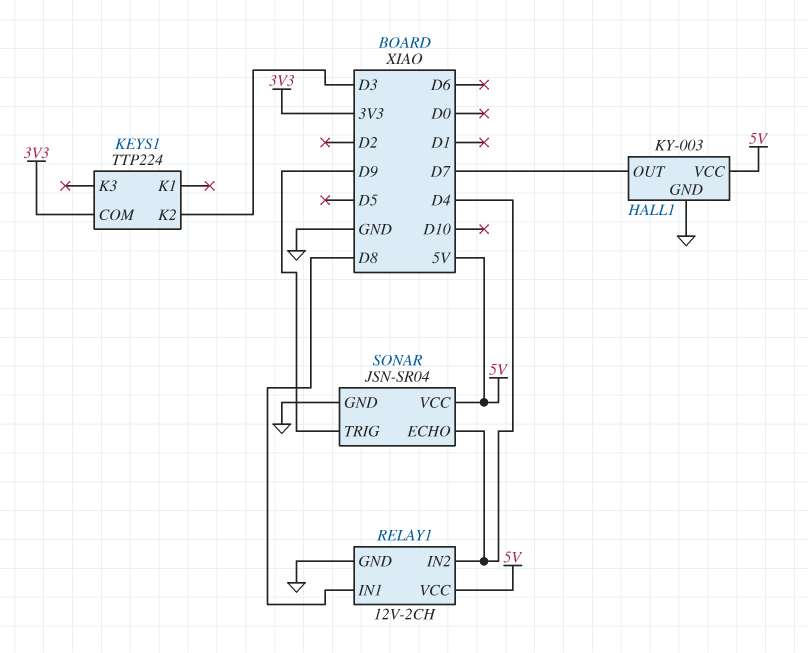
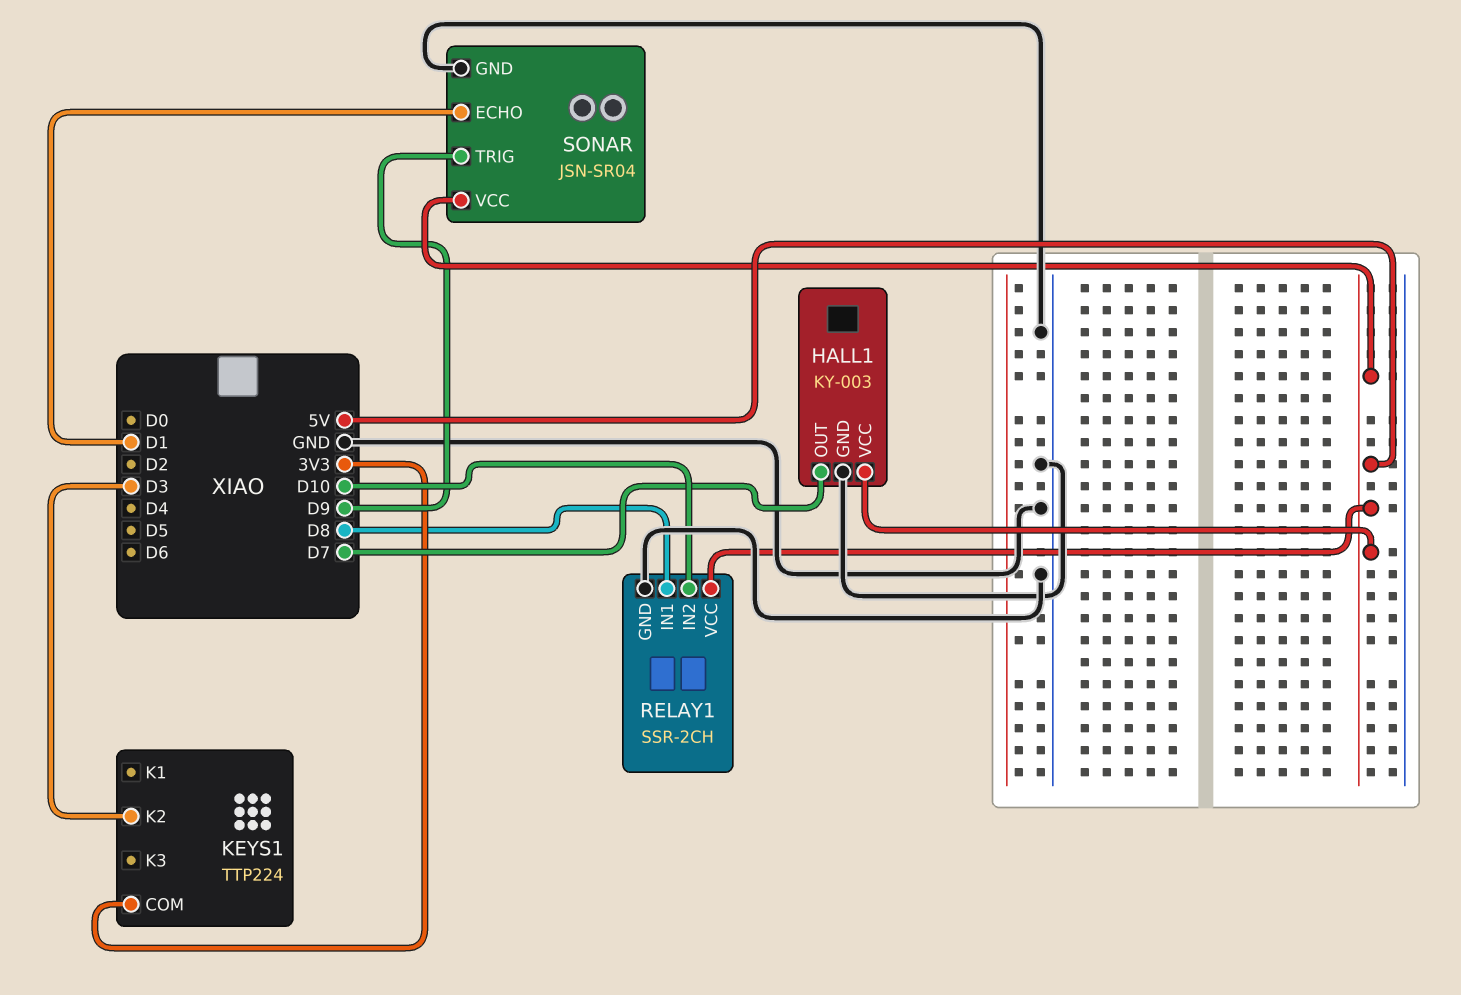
RELAY1: 12V-2CH -> SSR-2CH
RELAY1 pin IN2: D4 -> D10
SONAR pin ECHO: D4 -> D1

